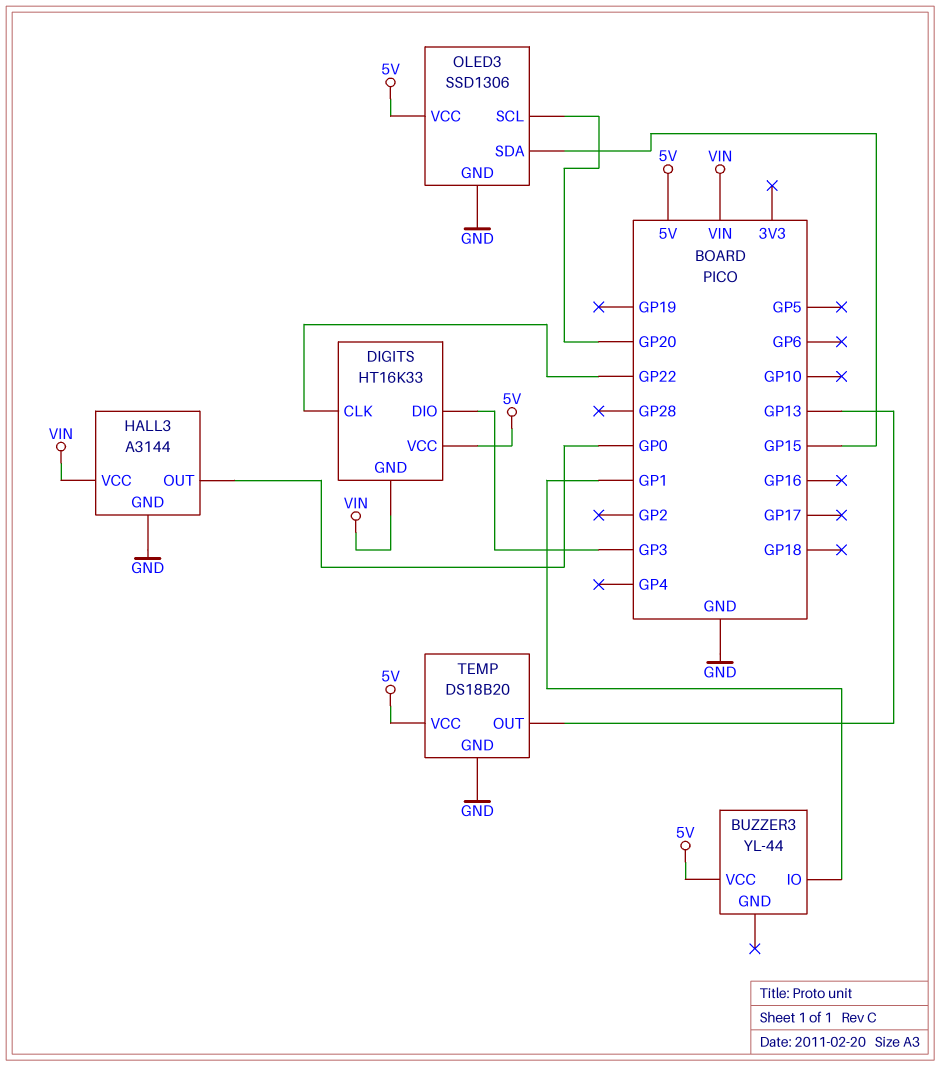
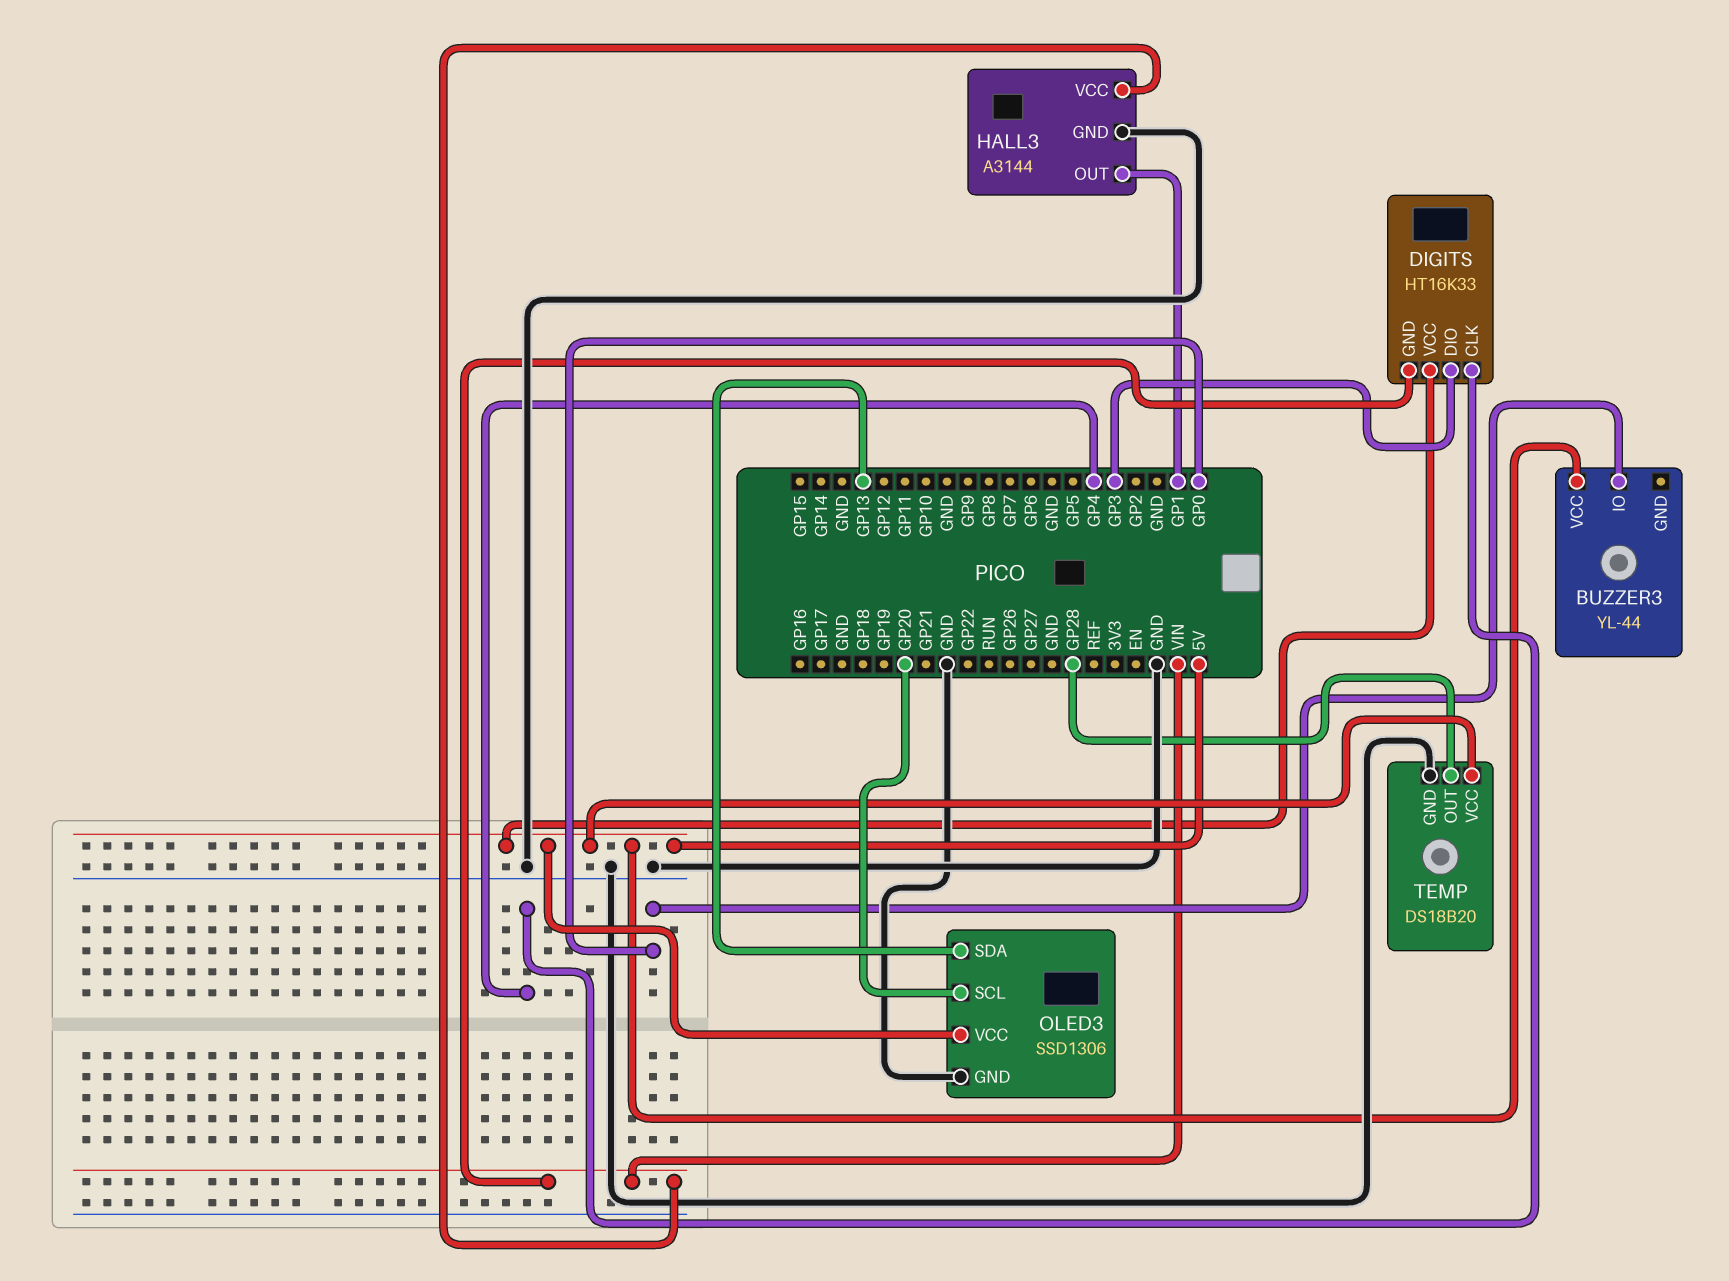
BUZZER3 pin IO: GP1 -> GP0
DIGITS pin CLK: GP22 -> GP4
HALL3 pin OUT: GP0 -> GP1
OLED3 pin SDA: GP15 -> GP13
TEMP pin OUT: GP13 -> GP28

